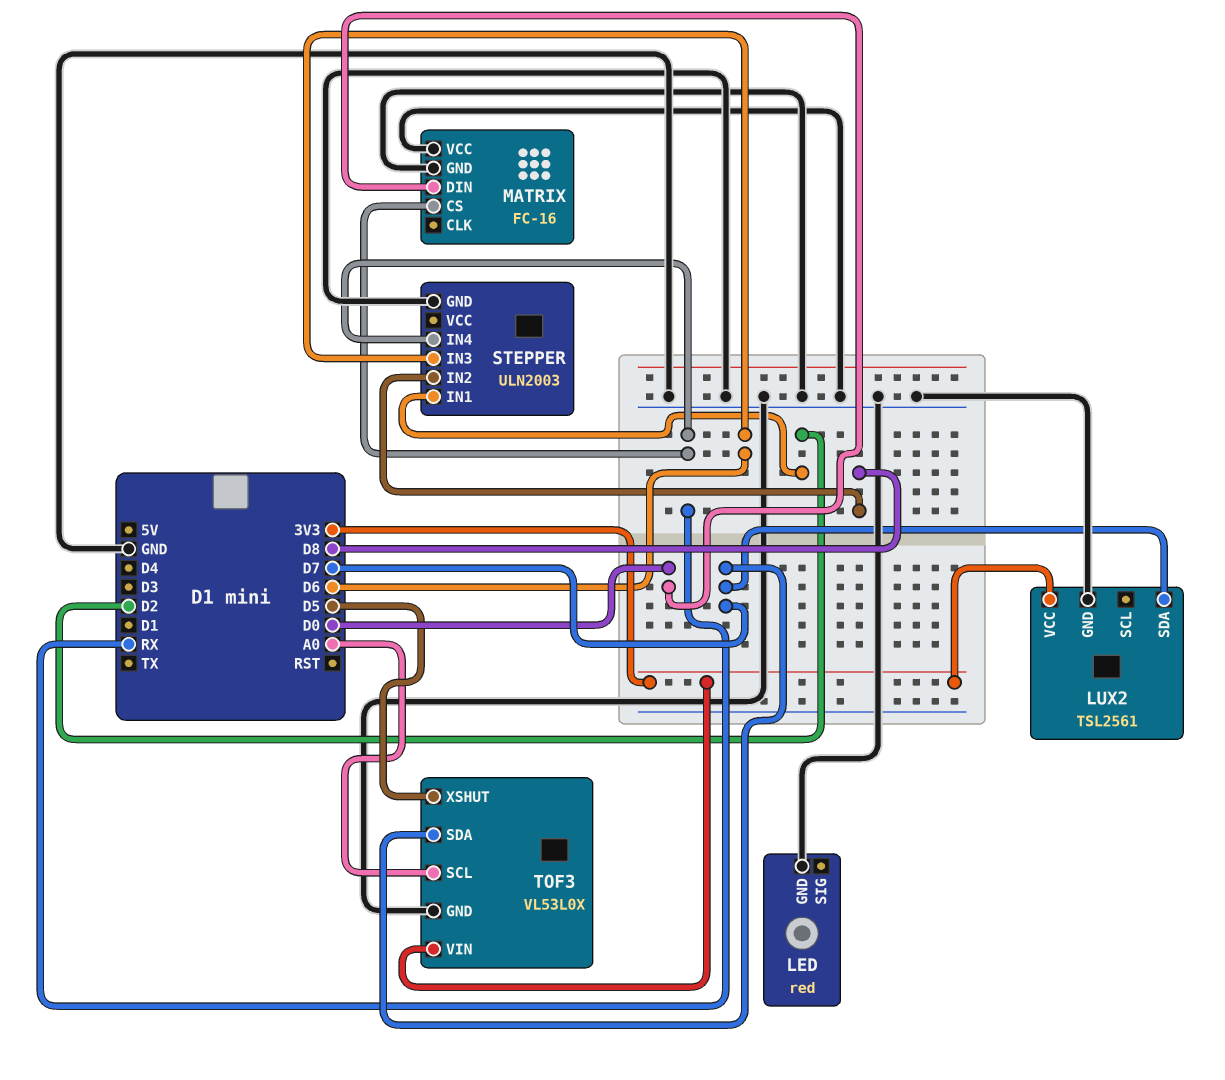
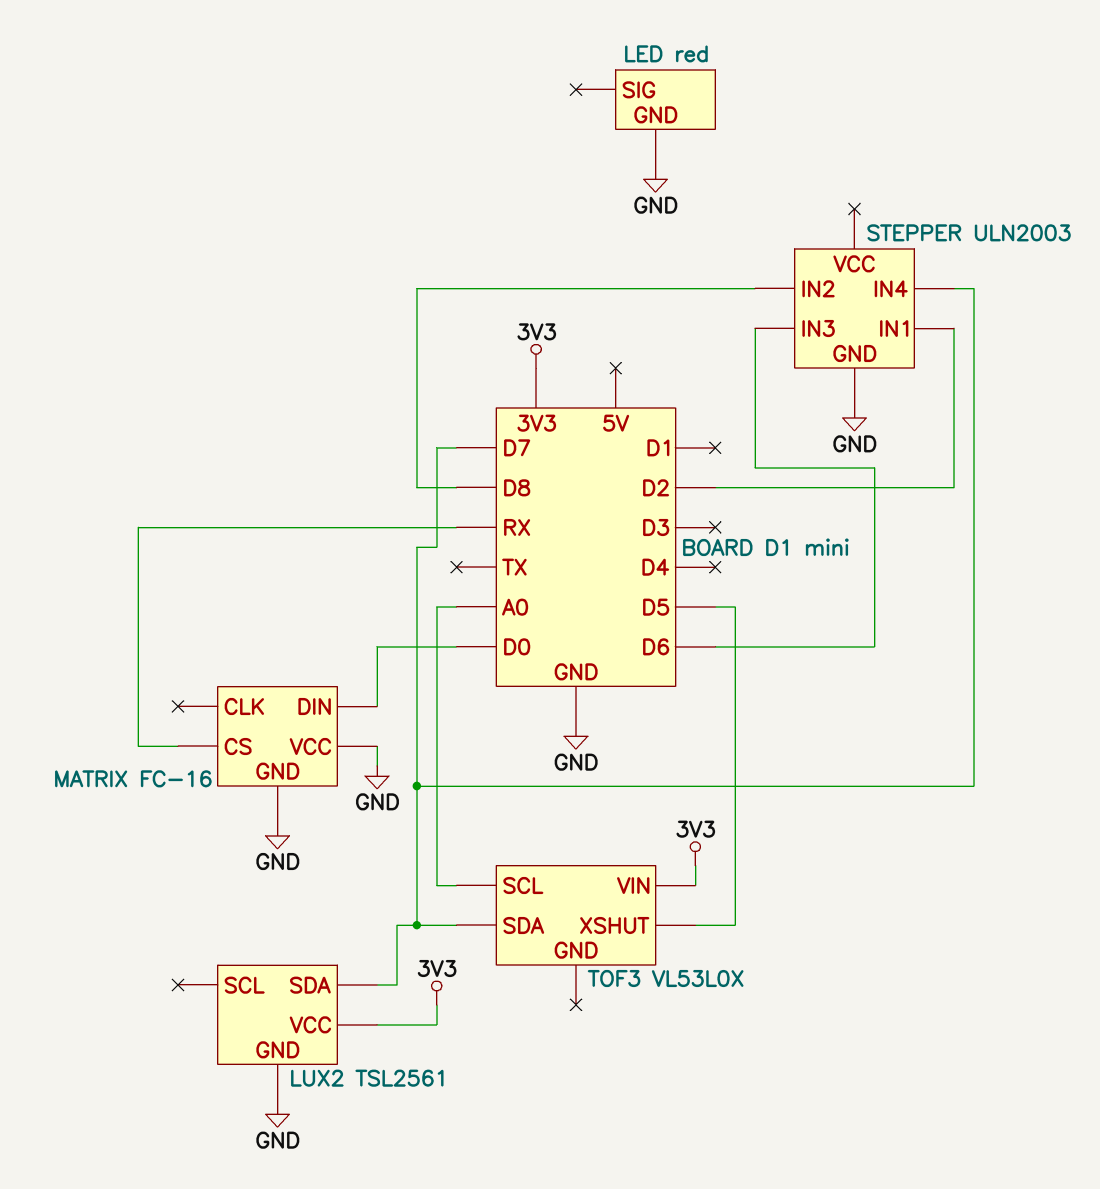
STEPPER pin IN4: RX -> D7
TOF3 pin GND: GND -> none

